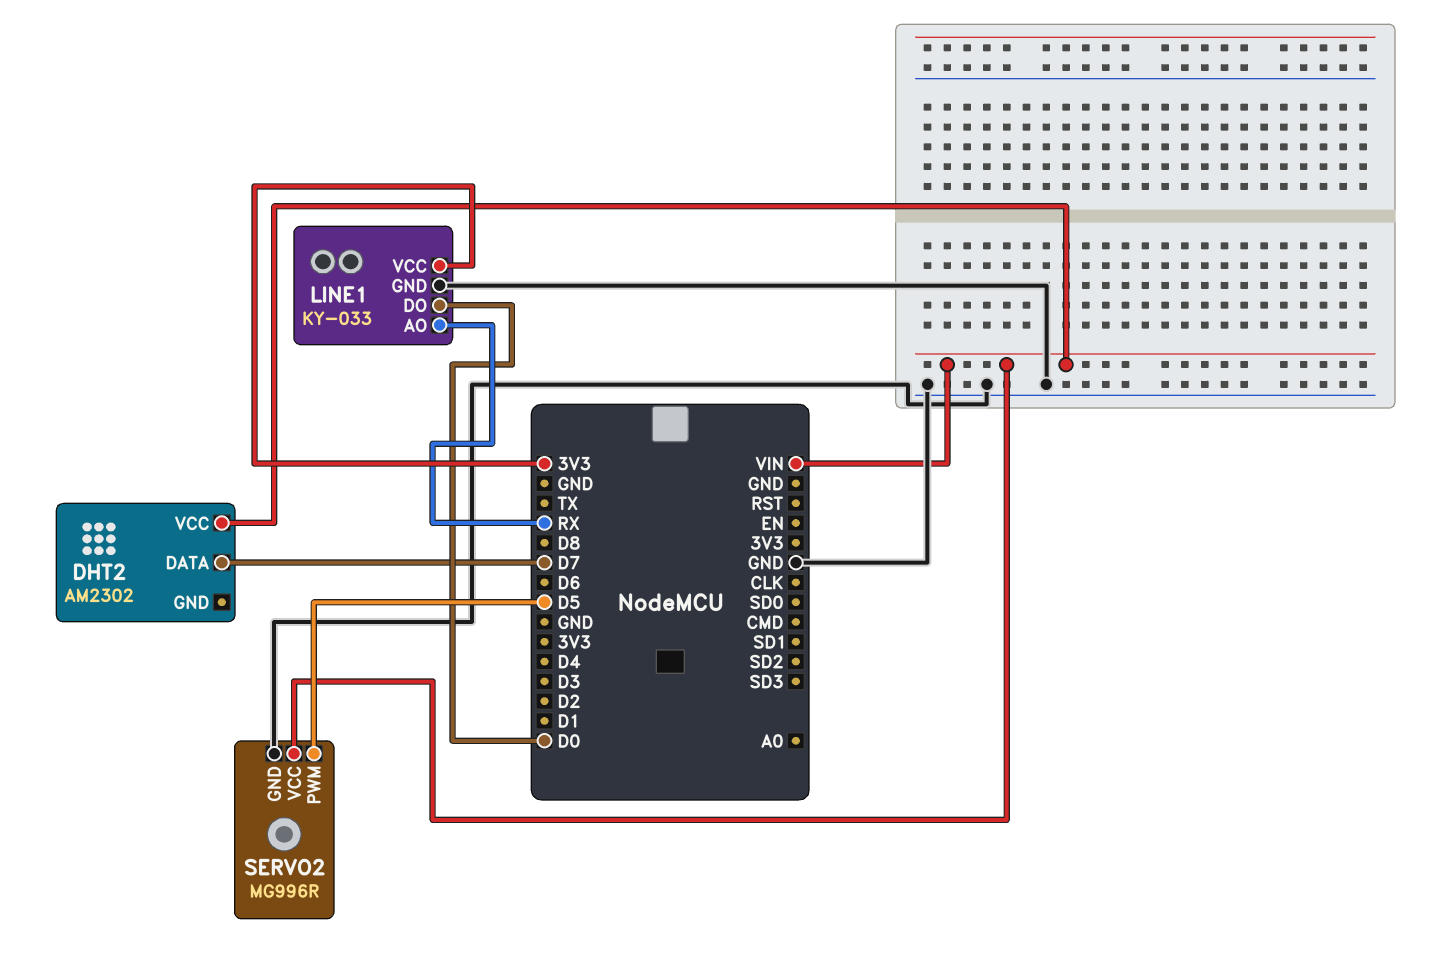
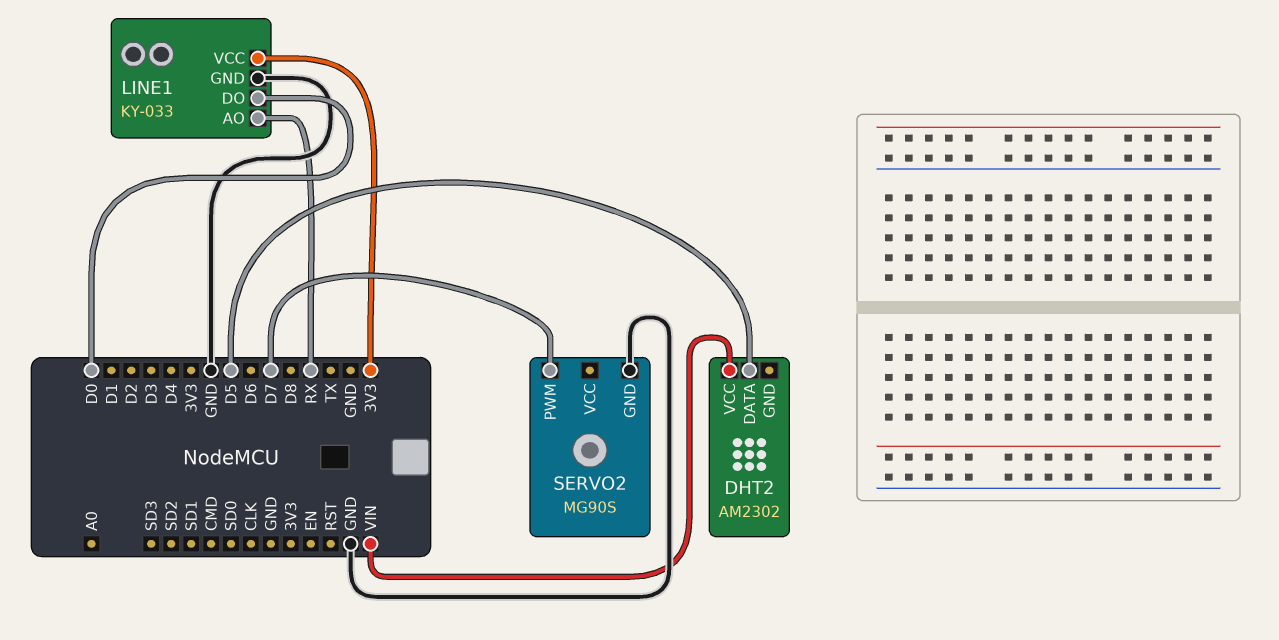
DHT2 pin DATA: D7 -> D5
SERVO2: MG996R -> MG90S
SERVO2 pin PWM: D5 -> D7
SERVO2 pin VCC: VIN -> none

